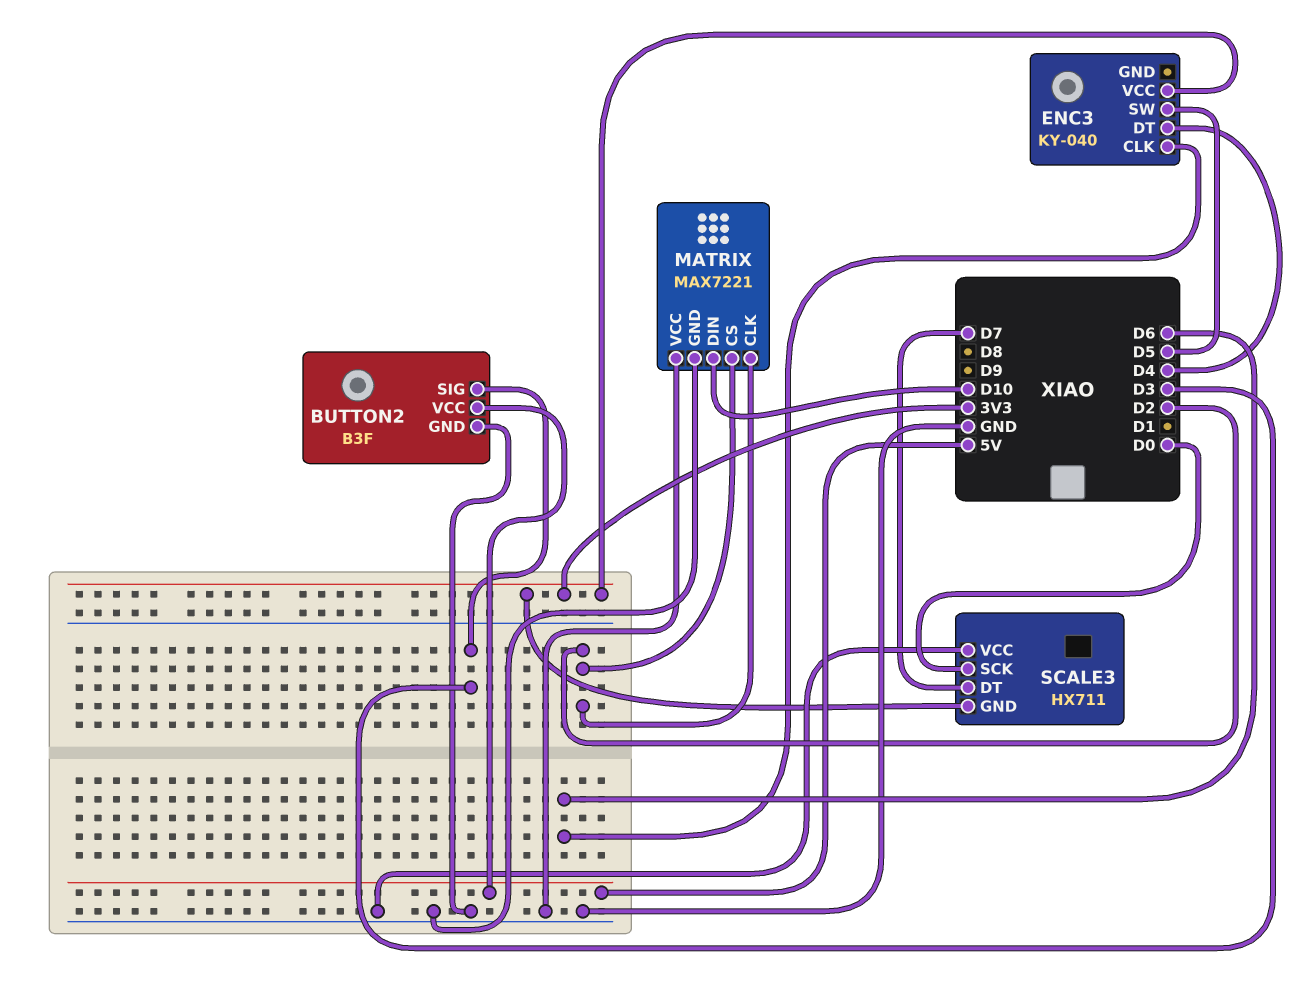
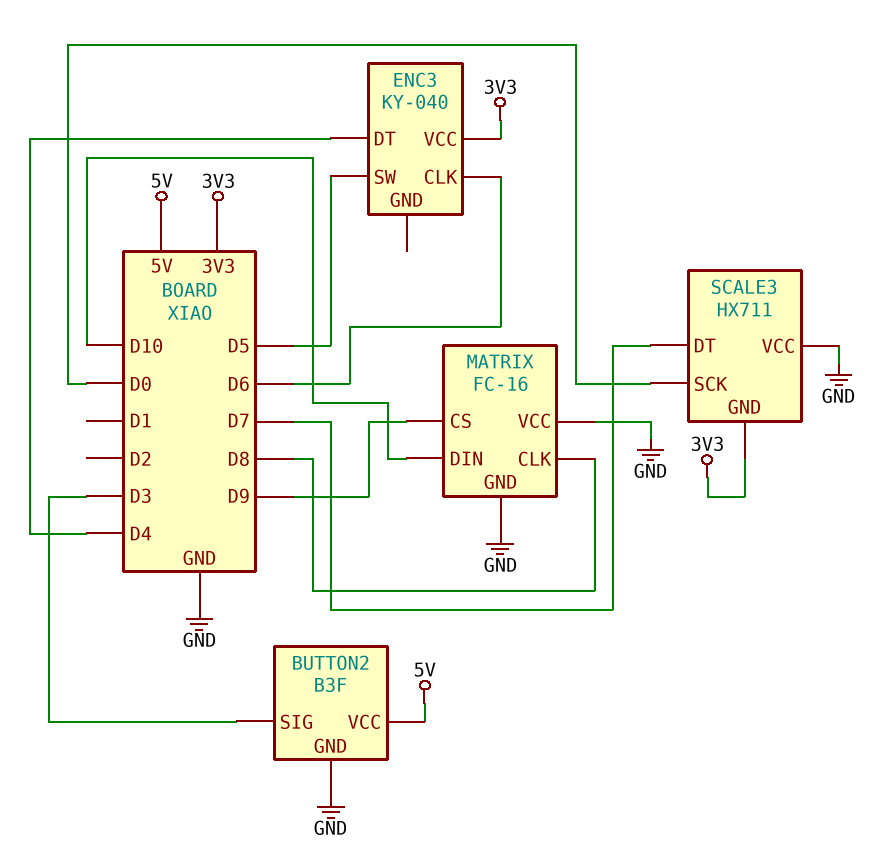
MATRIX: MAX7221 -> FC-16
MATRIX pin CLK: D2 -> D8
MATRIX pin CS: D2 -> D9

